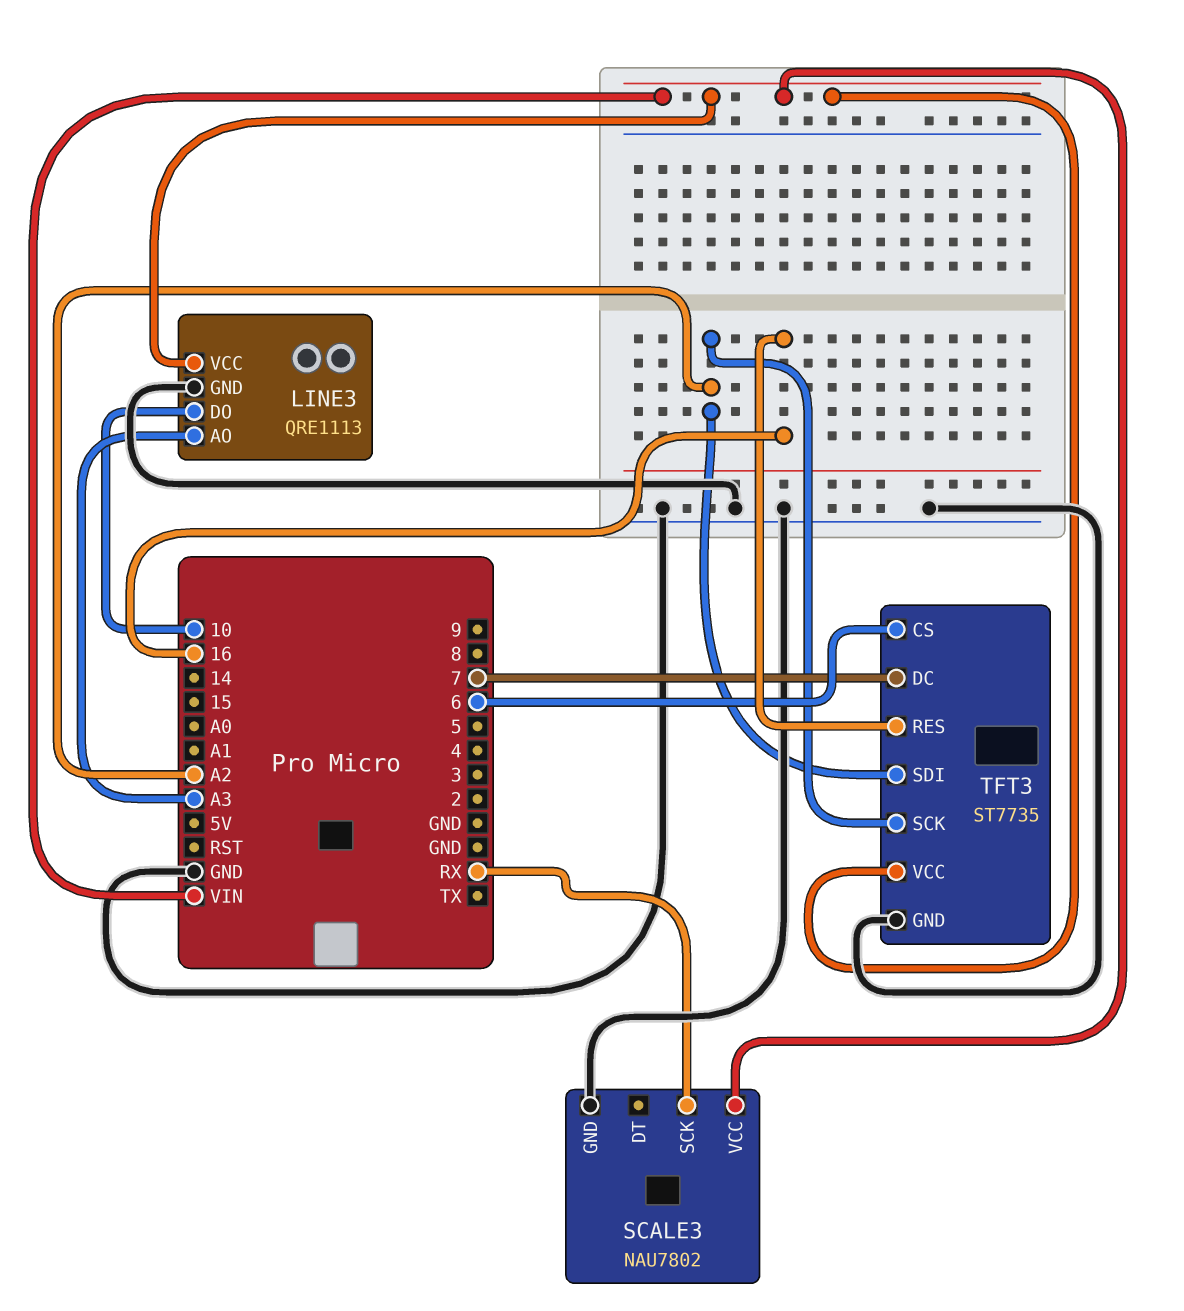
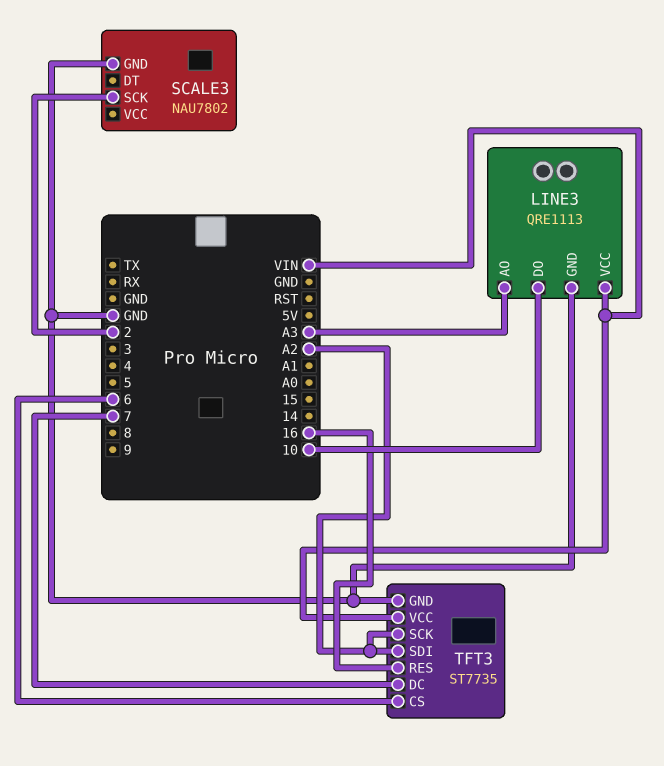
SCALE3 pin SCK: RX -> 2
SCALE3 pin VCC: VIN -> none

